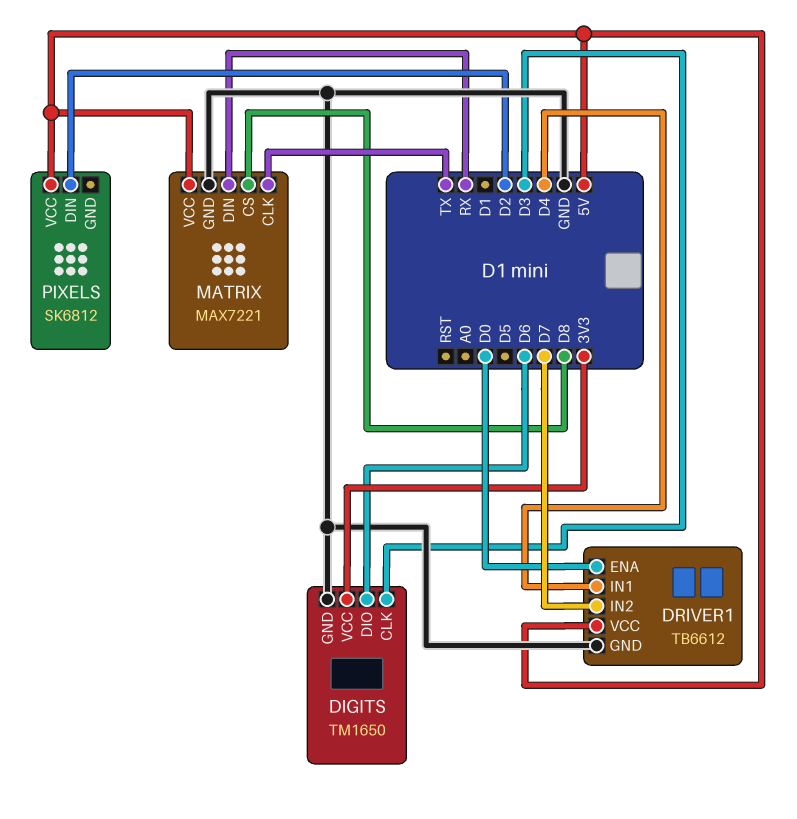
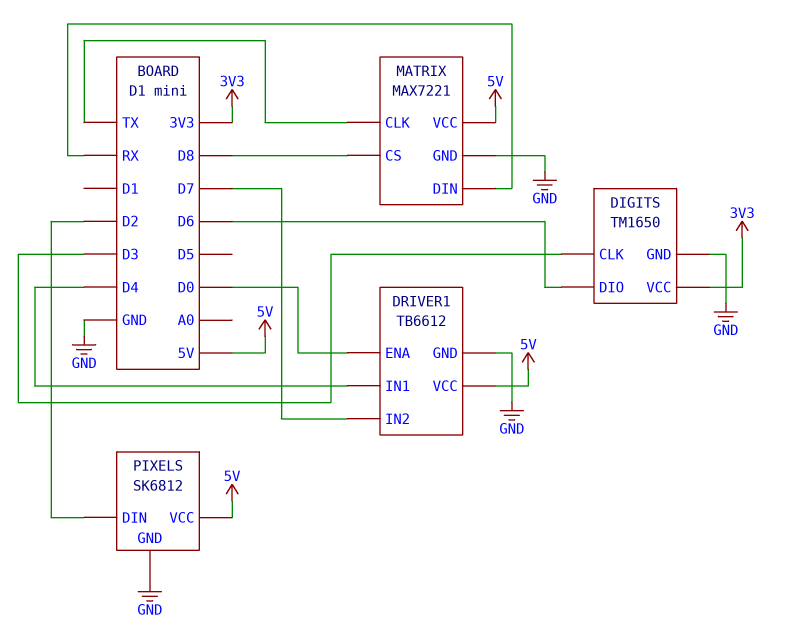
PIXELS pin GND: none -> GND

